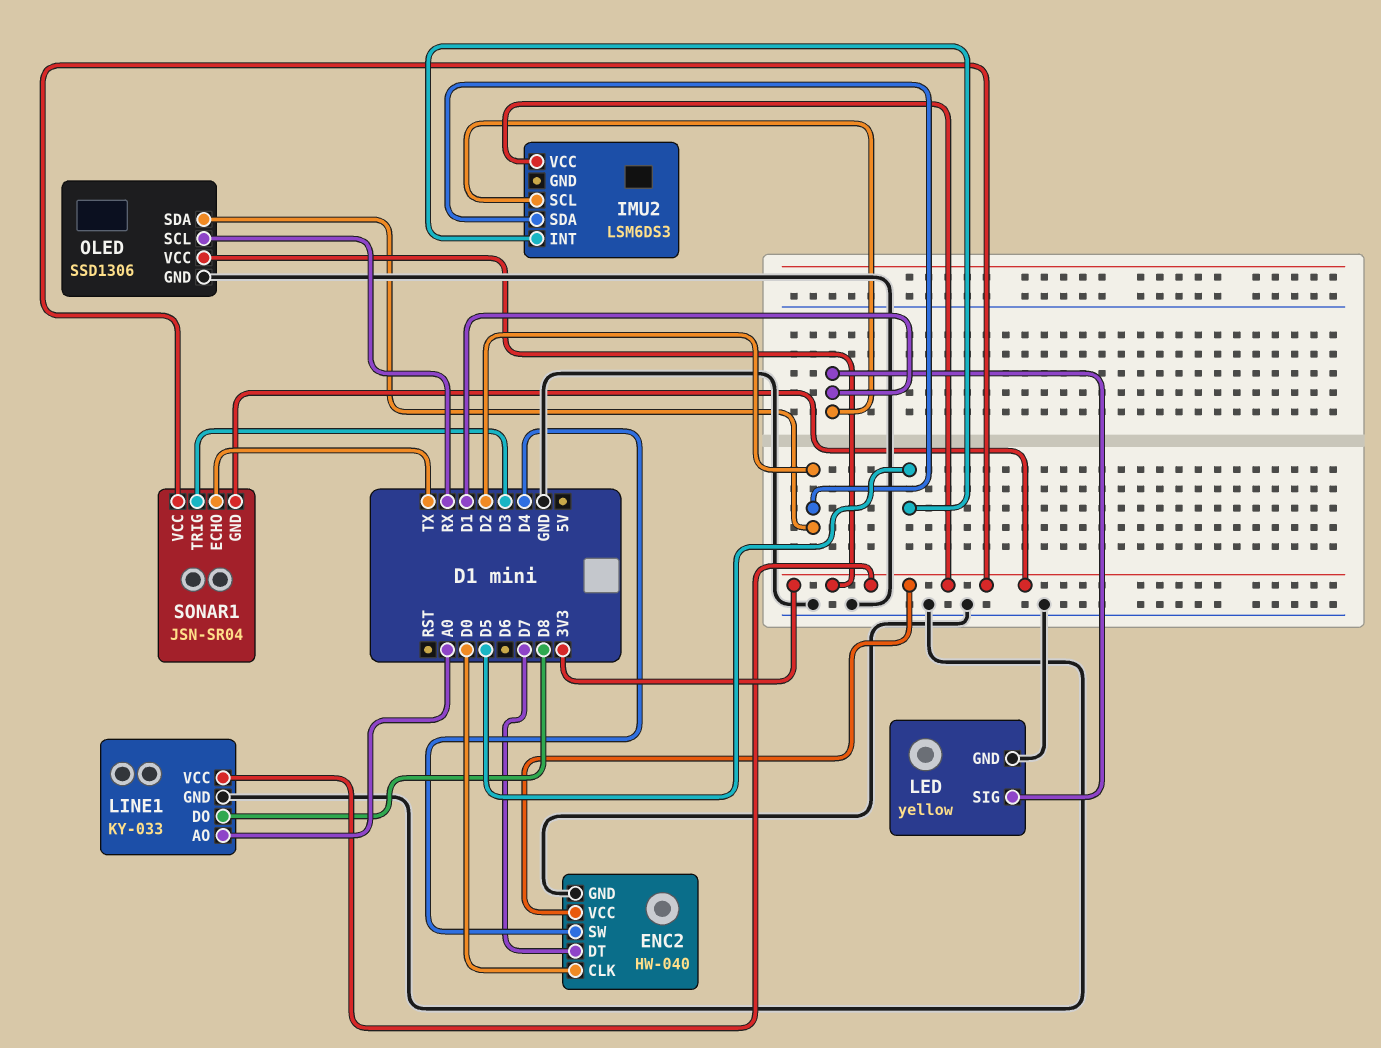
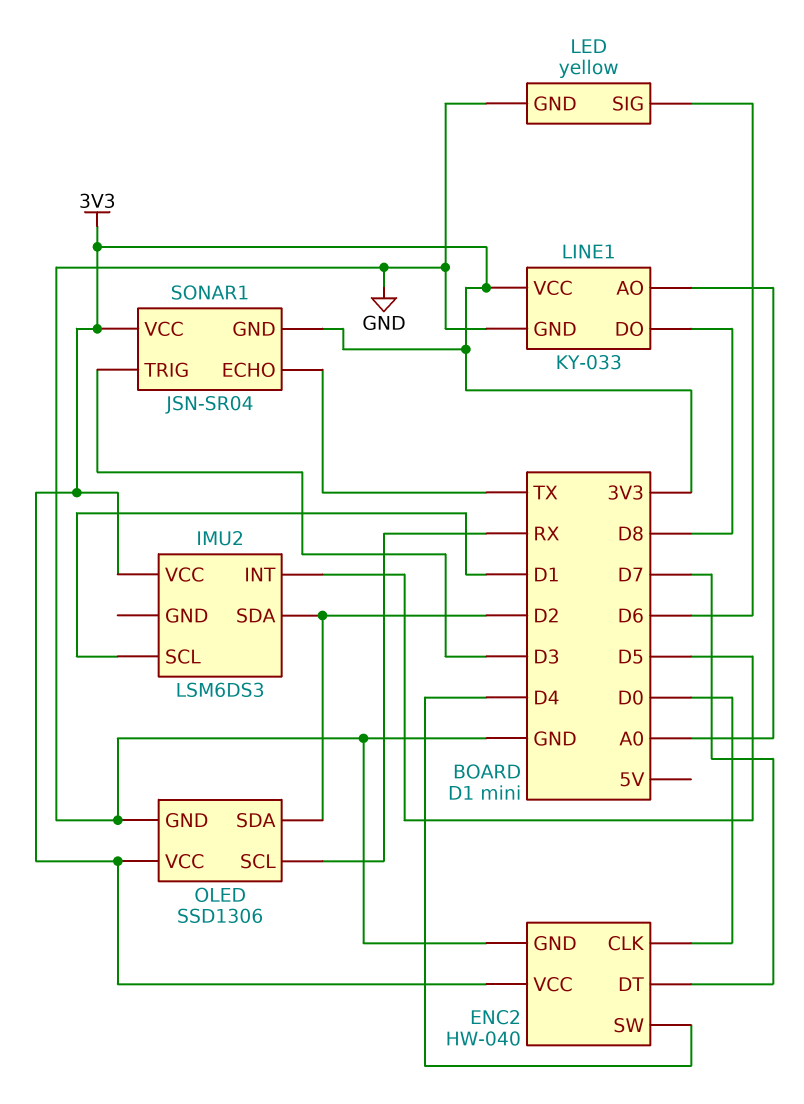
LED pin SIG: D1 -> D6

